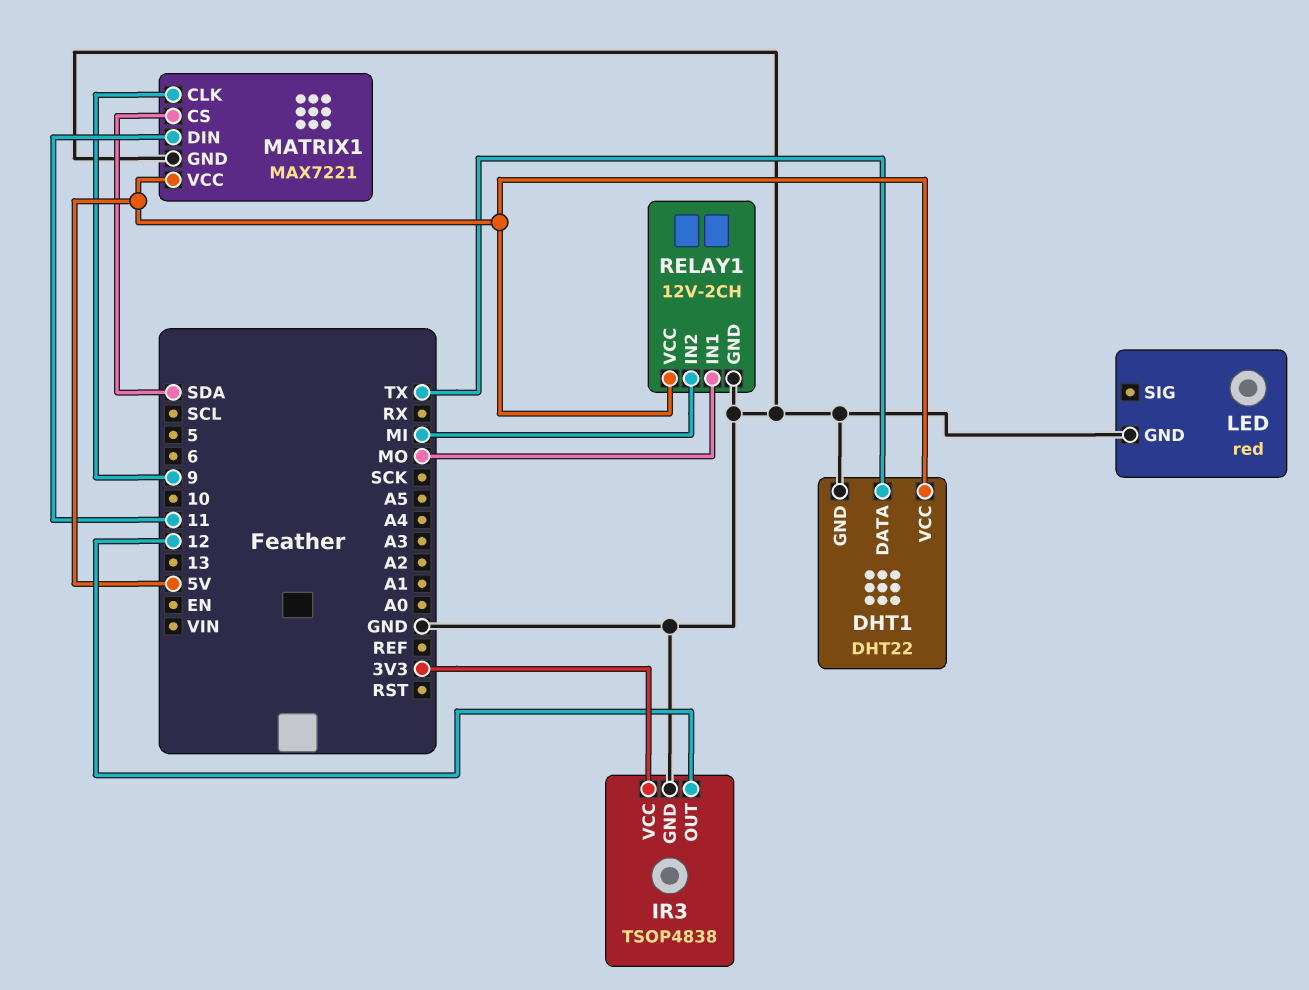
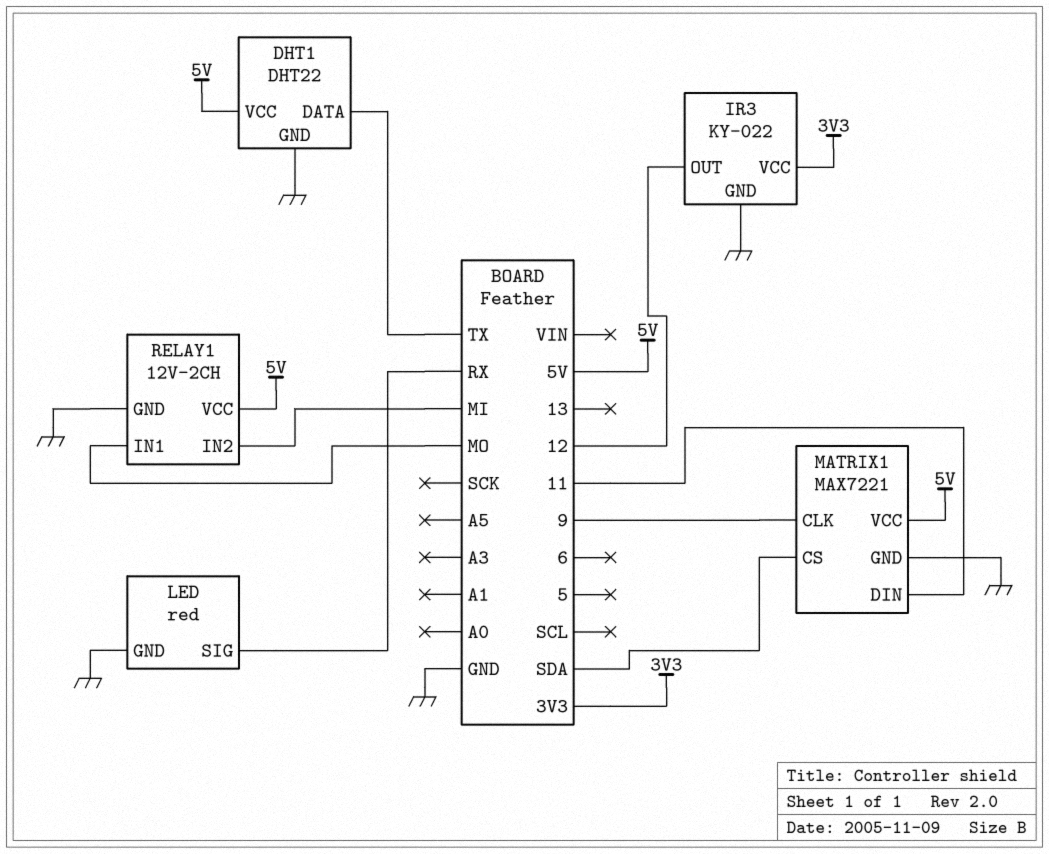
IR3: TSOP4838 -> KY-022
LED pin SIG: none -> RX

